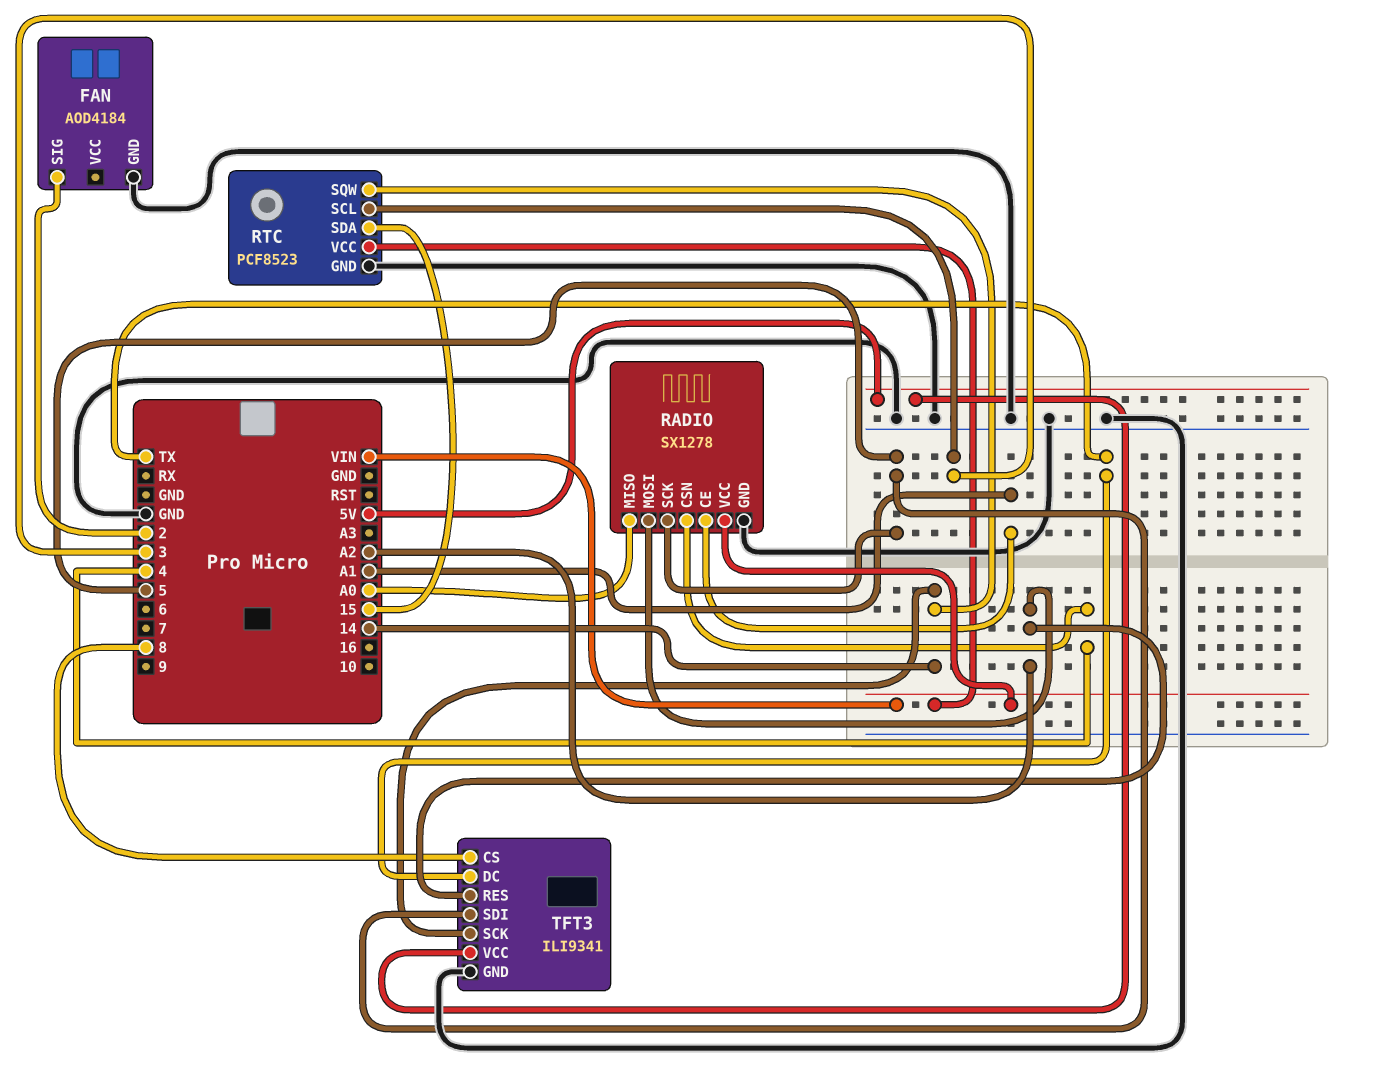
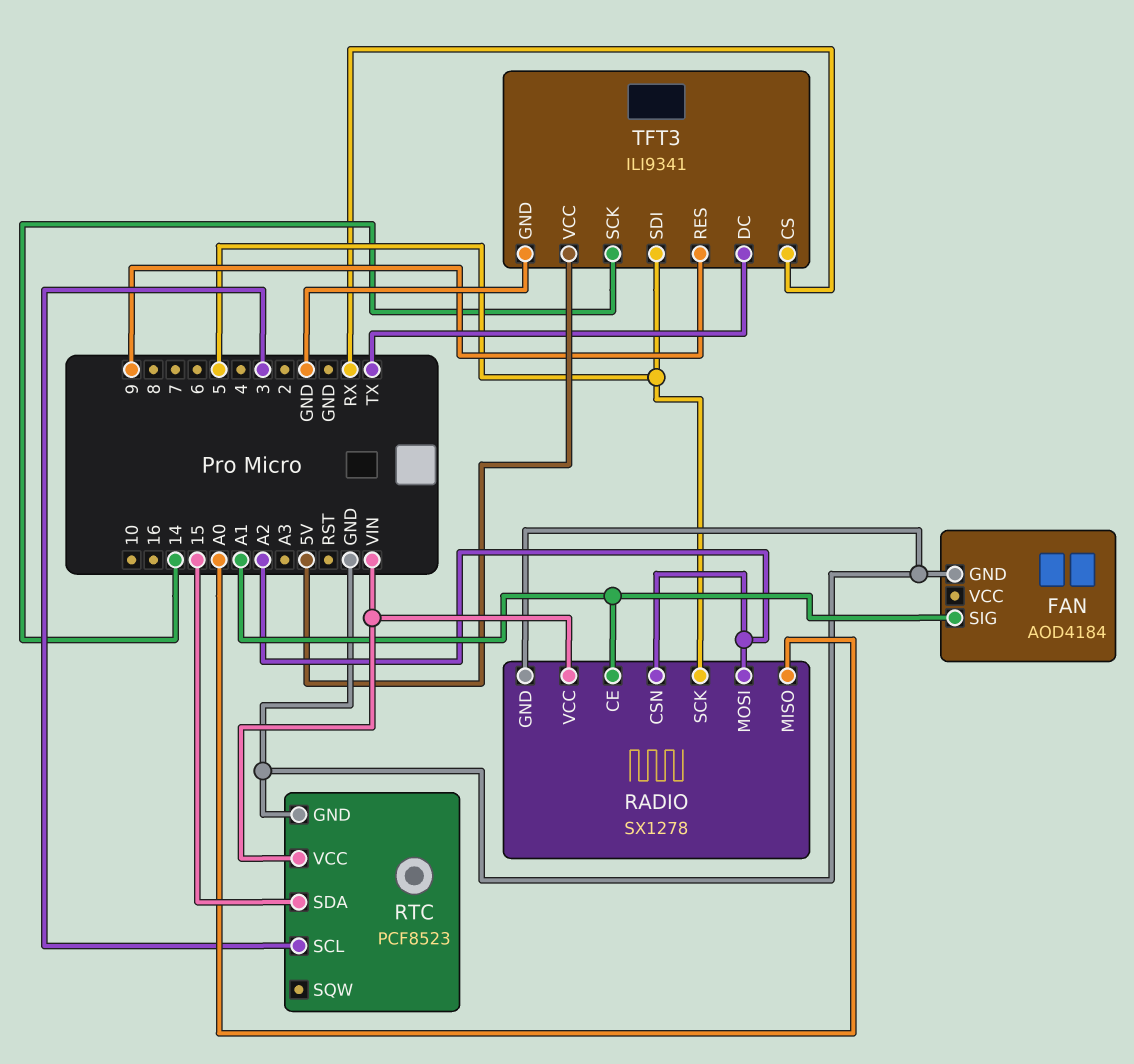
FAN pin SIG: 2 -> A1
RADIO pin CSN: 4 -> A2
RTC pin SQW: 14 -> none
TFT3 pin CS: 8 -> RX
TFT3 pin RES: A2 -> 9

